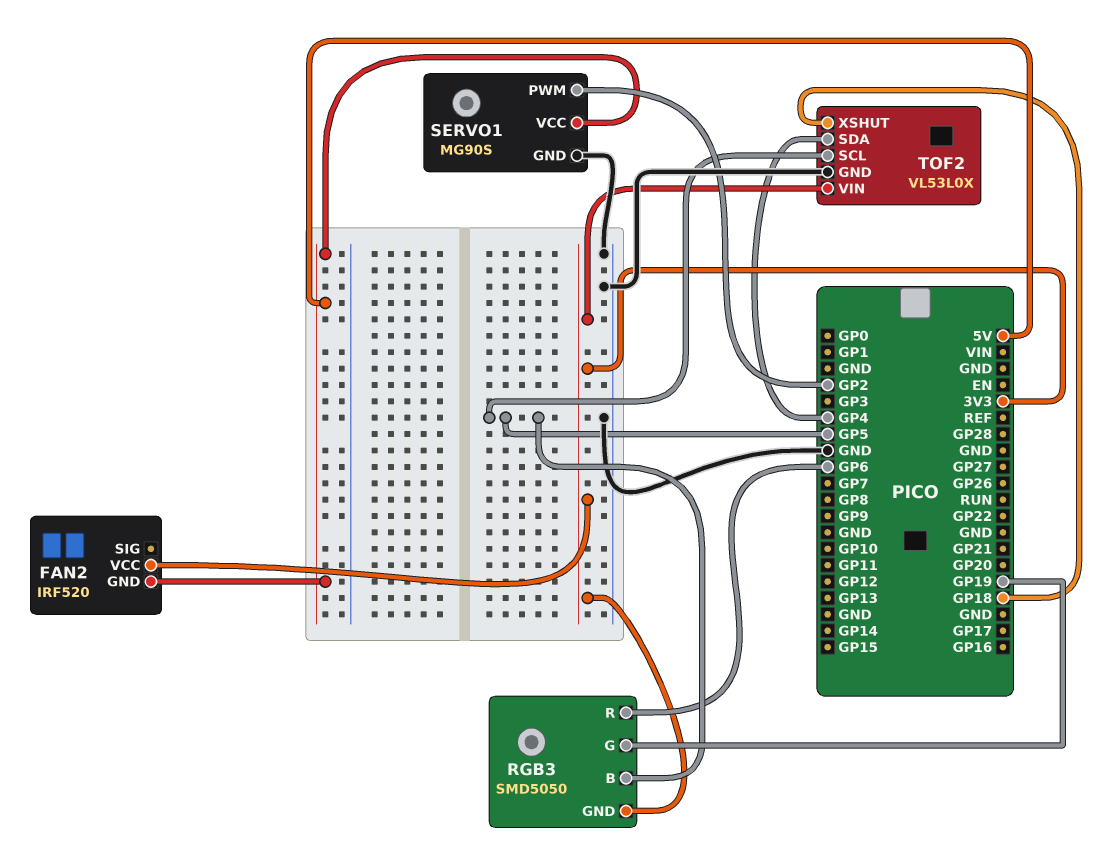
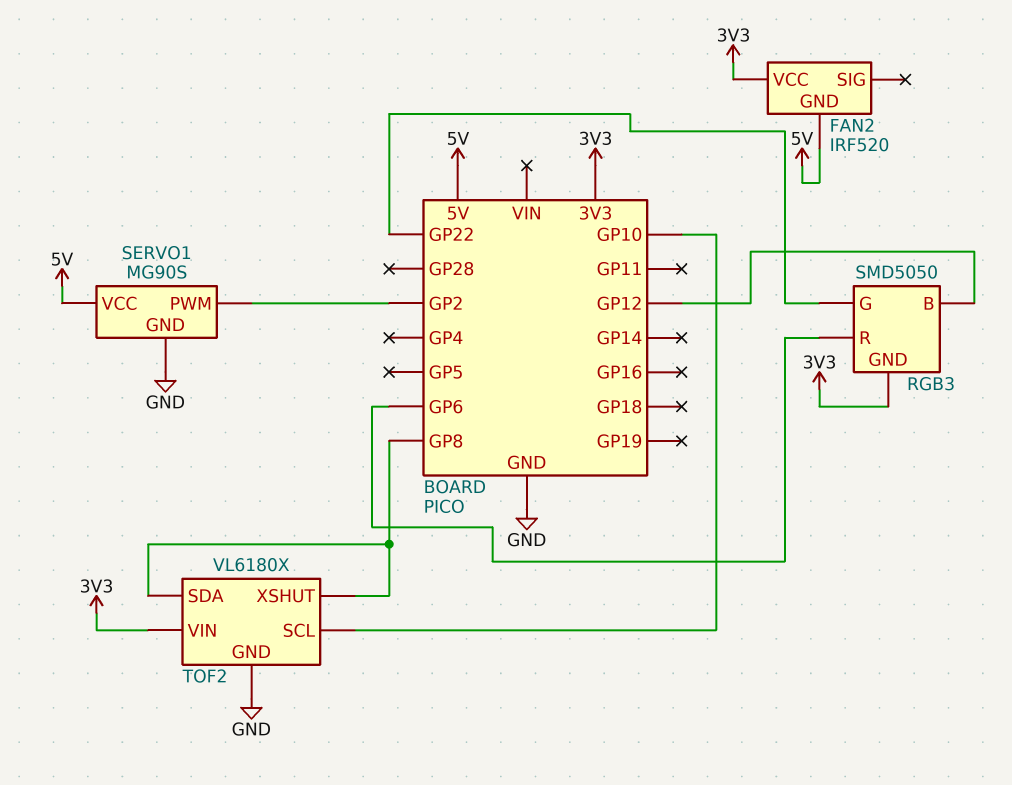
RGB3 pin B: GP5 -> GP12
RGB3 pin G: GP19 -> GP22
TOF2: VL53L0X -> VL6180X
TOF2 pin SCL: GP5 -> GP10
TOF2 pin SDA: GP4 -> GP8
TOF2 pin XSHUT: GP18 -> GP8

